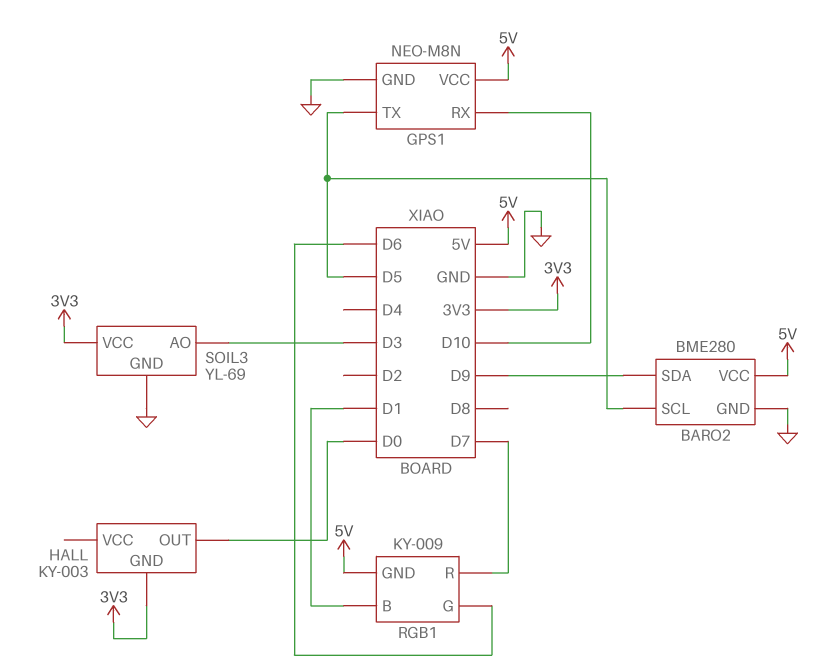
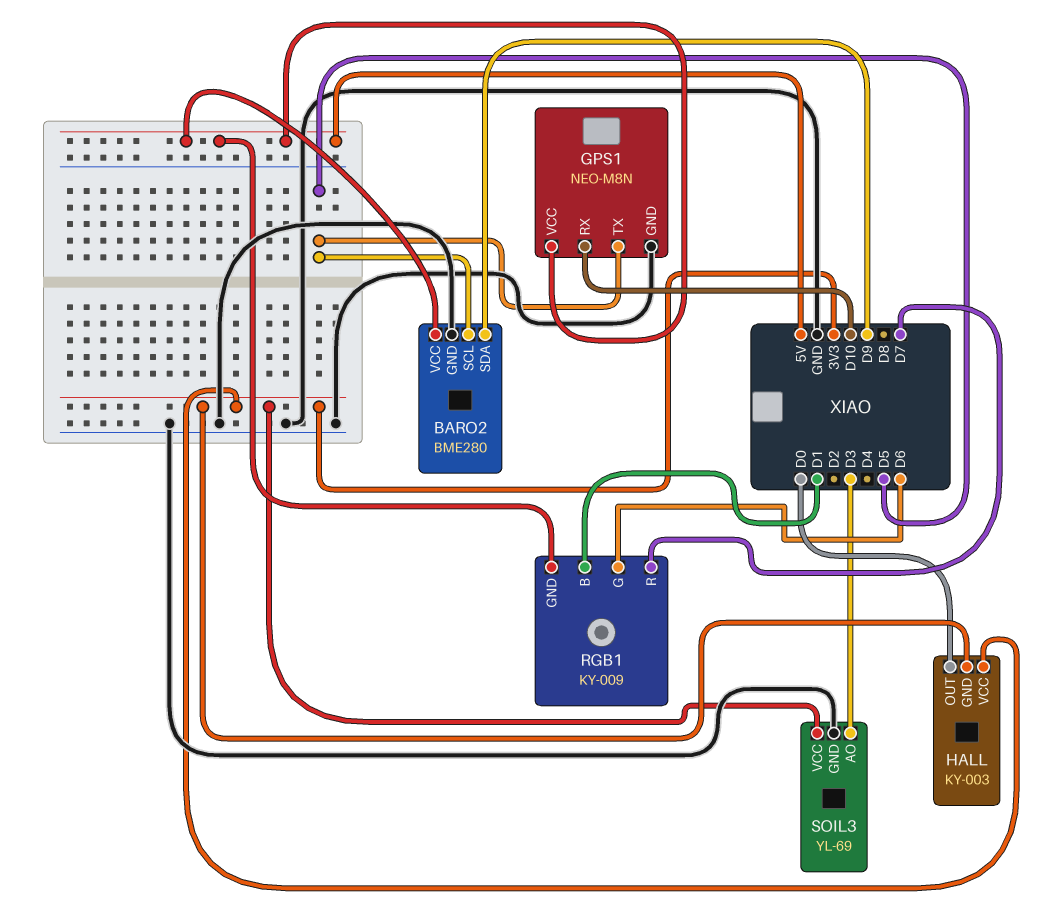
HALL pin VCC: none -> 3V3

